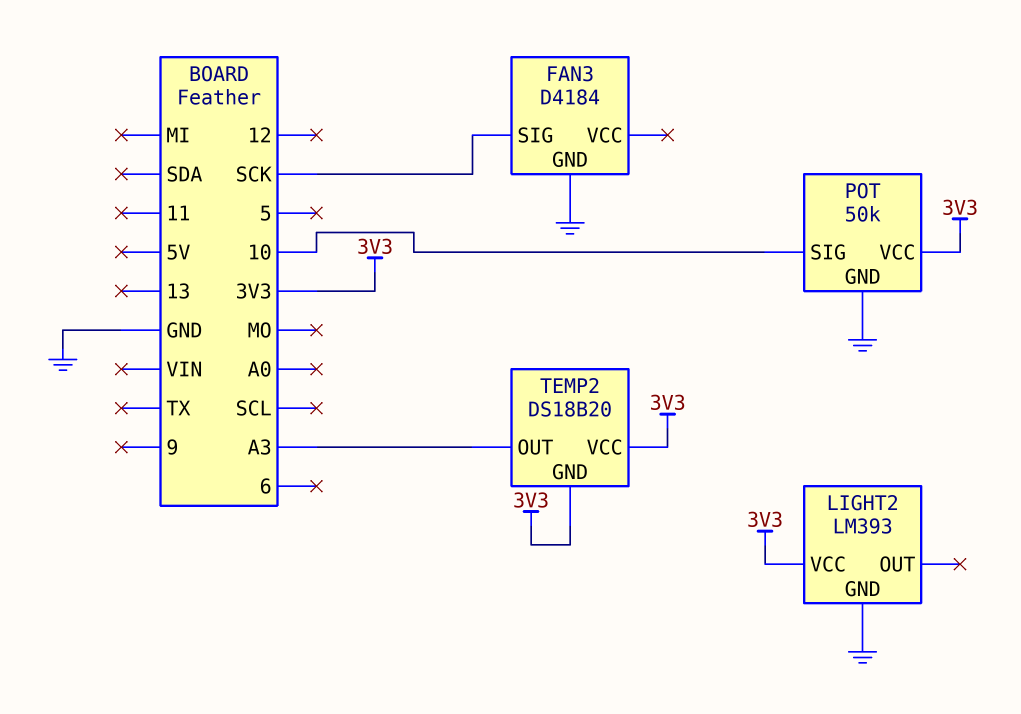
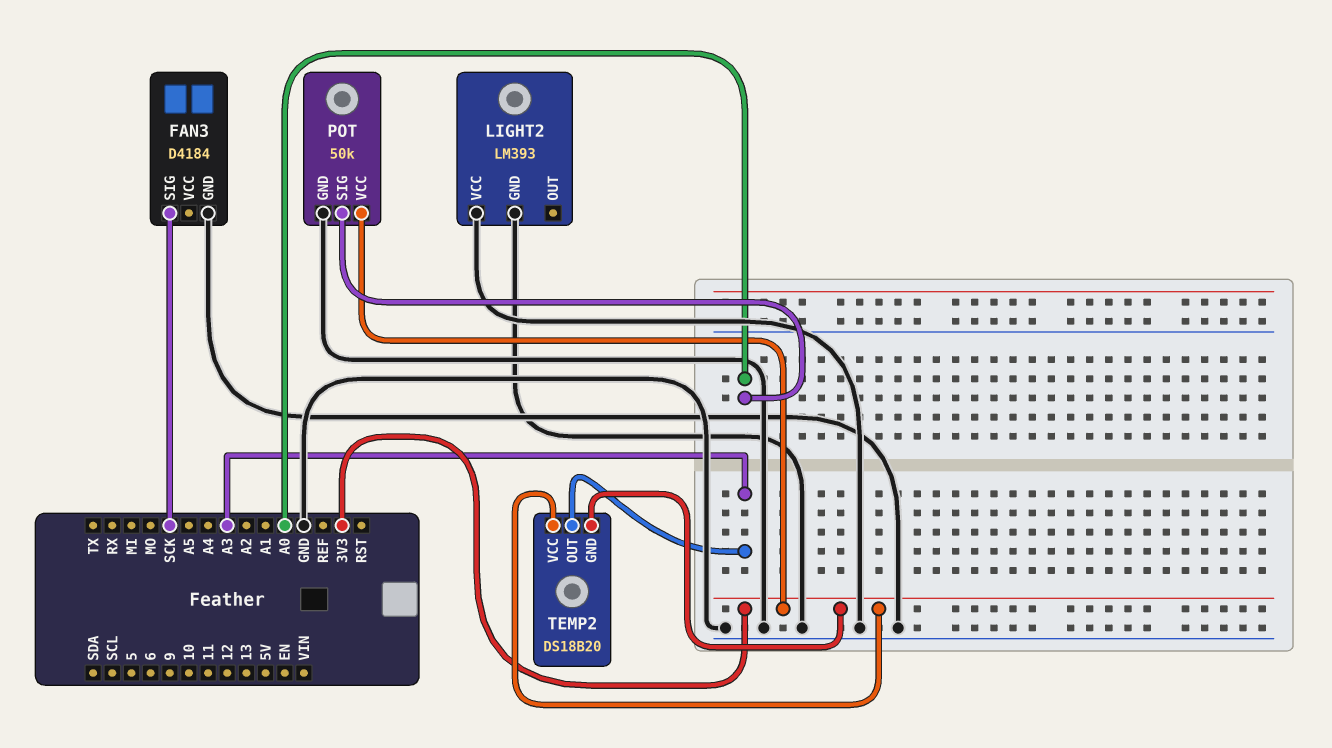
LIGHT2 pin VCC: 3V3 -> GND
POT pin SIG: 10 -> A0

